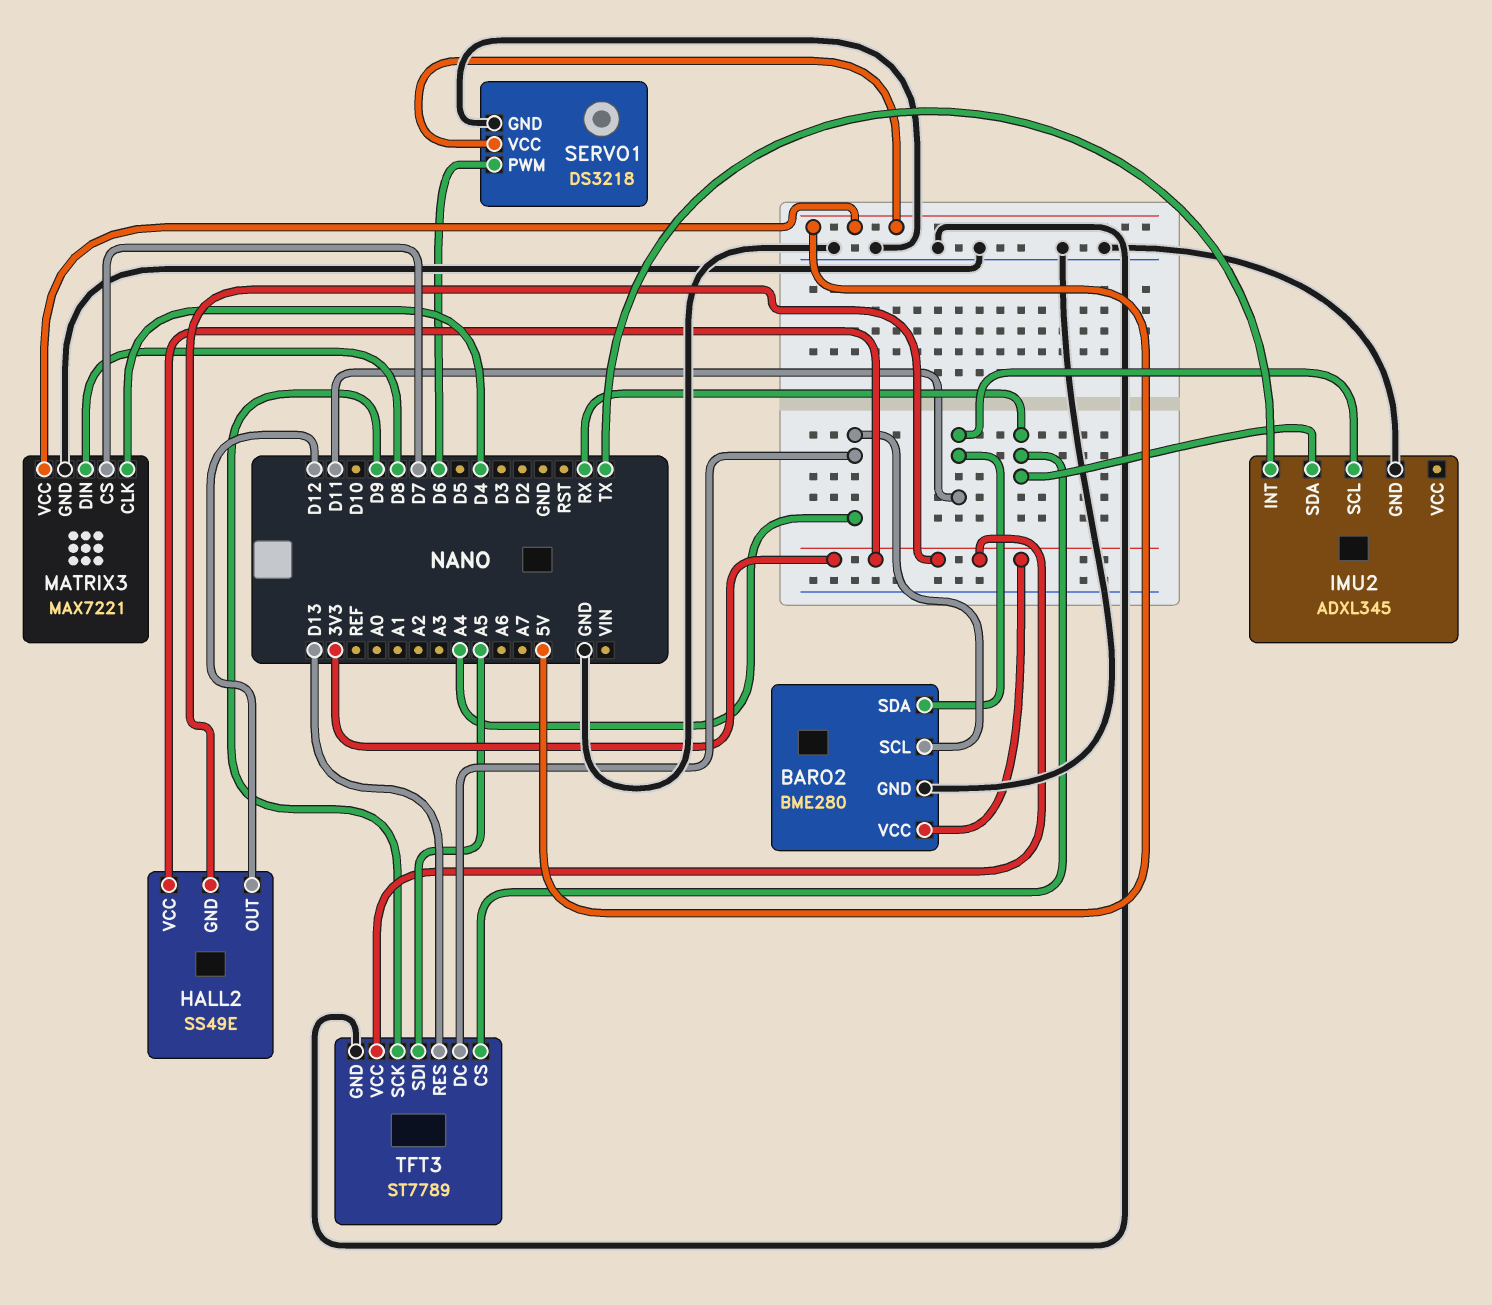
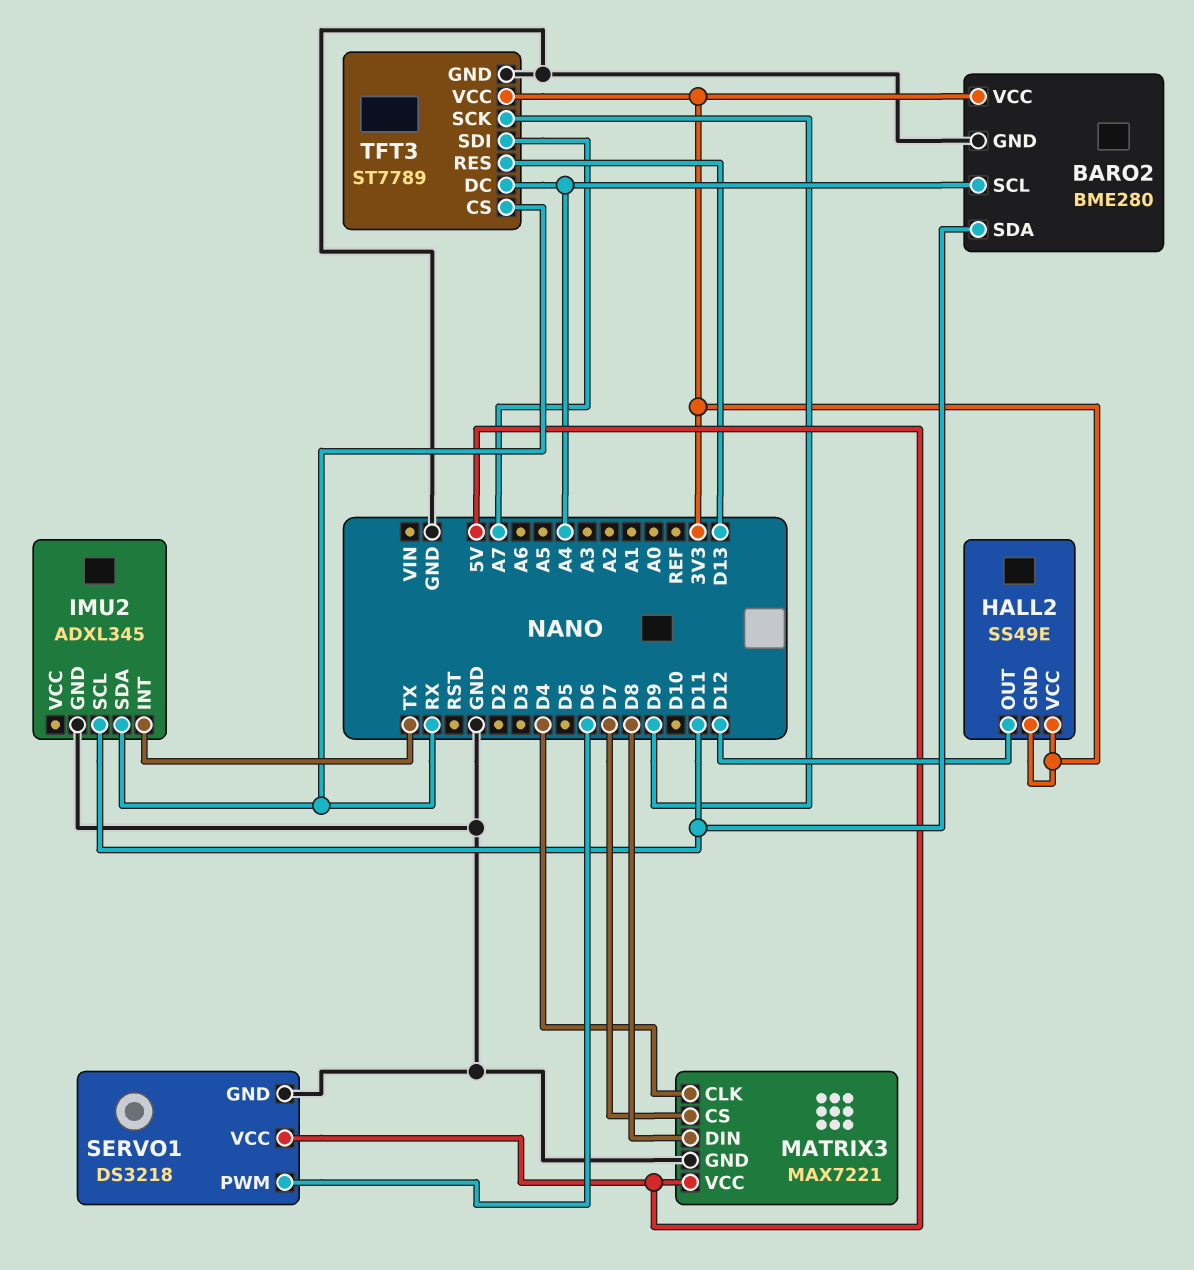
TFT3 pin SDI: A5 -> A7

